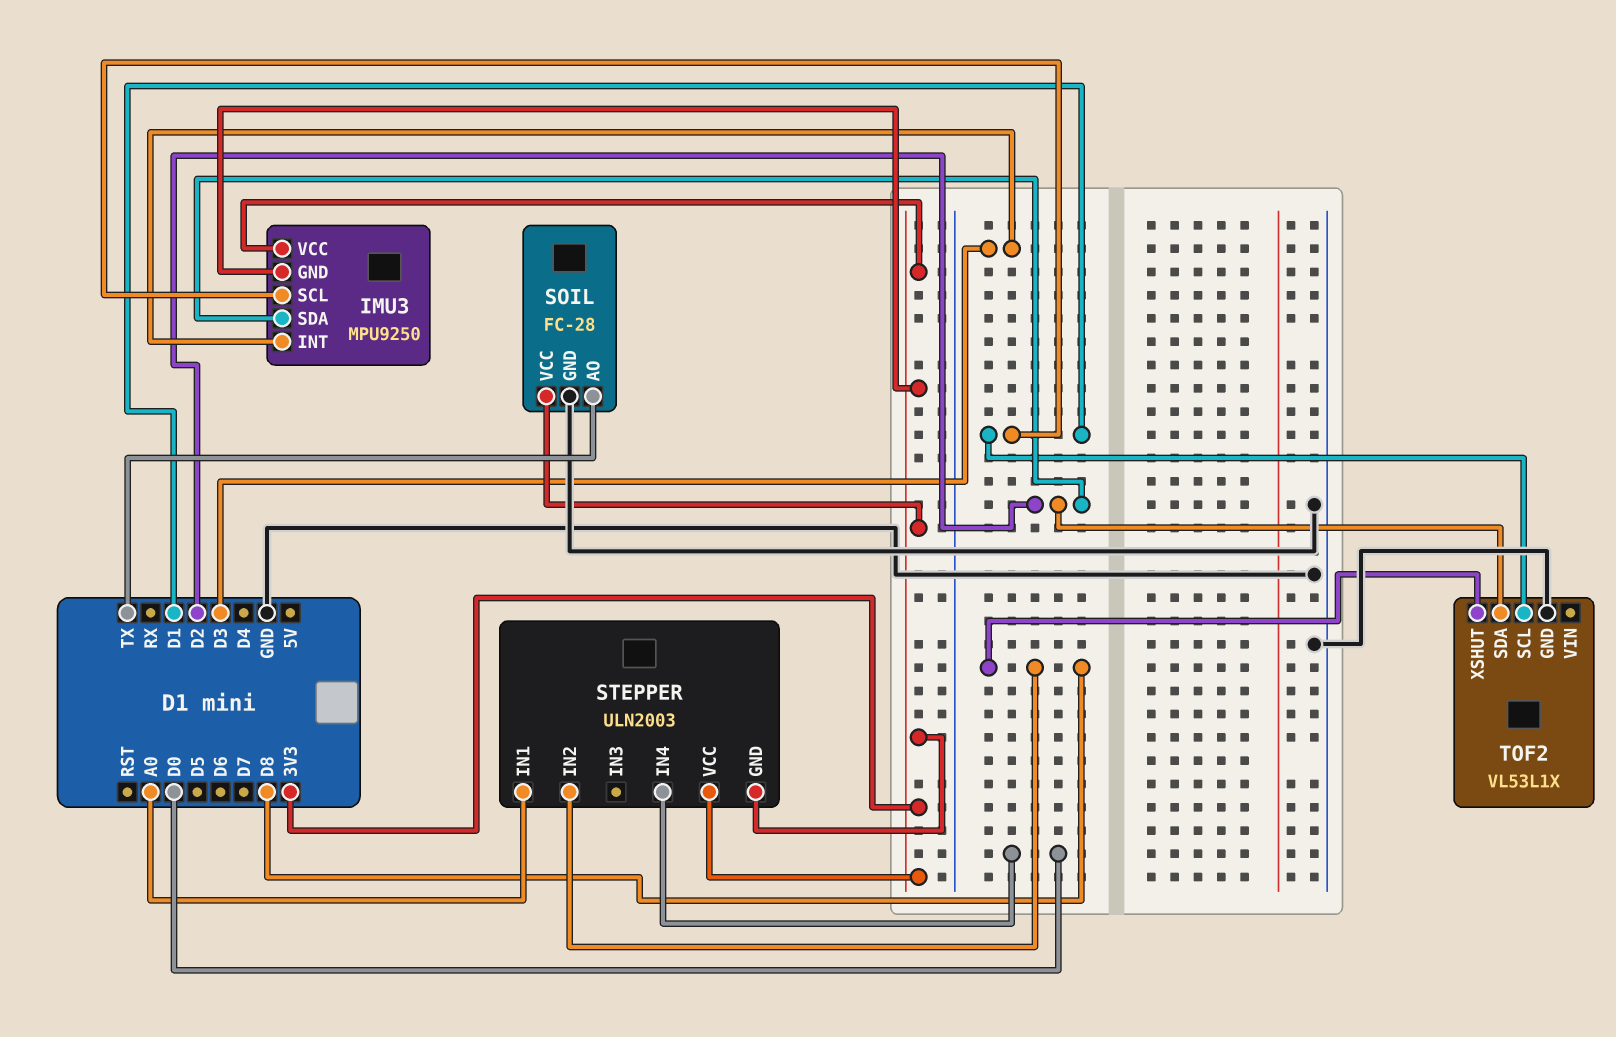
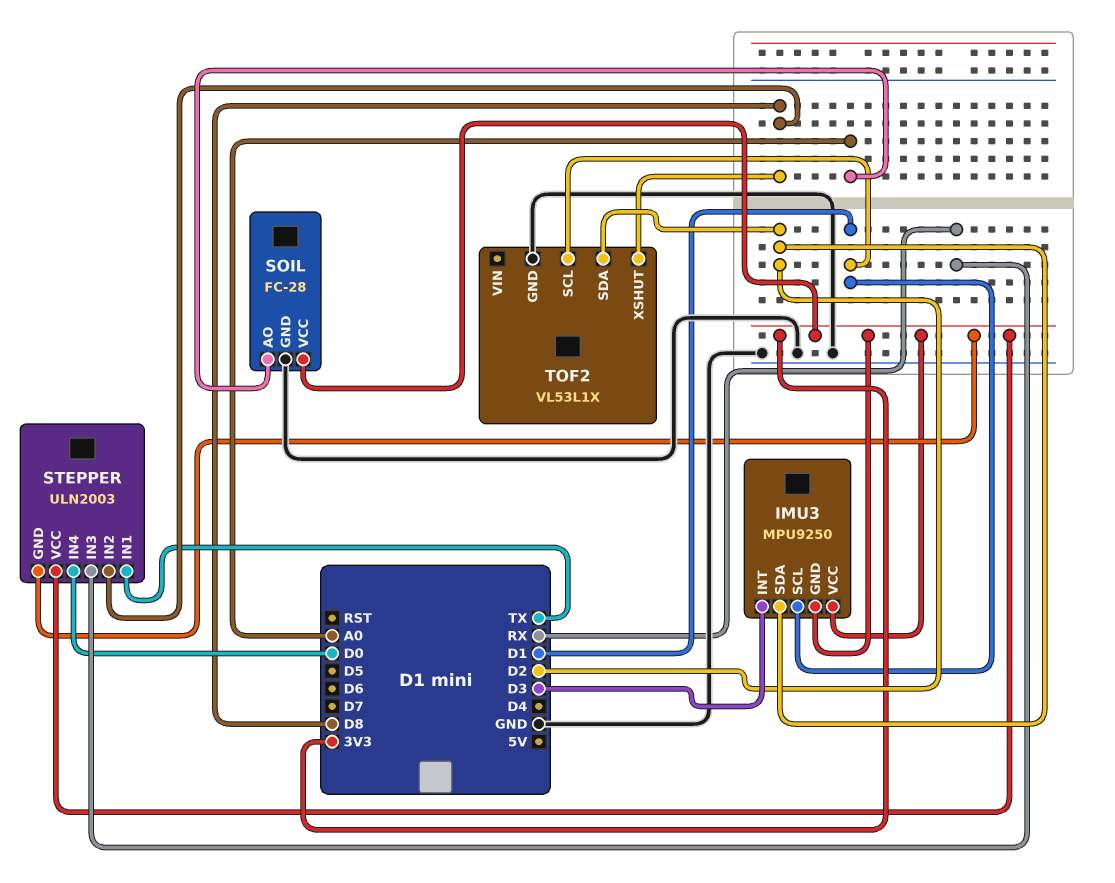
SOIL pin AO: TX -> A0
STEPPER pin IN1: A0 -> TX
STEPPER pin IN3: none -> RX

